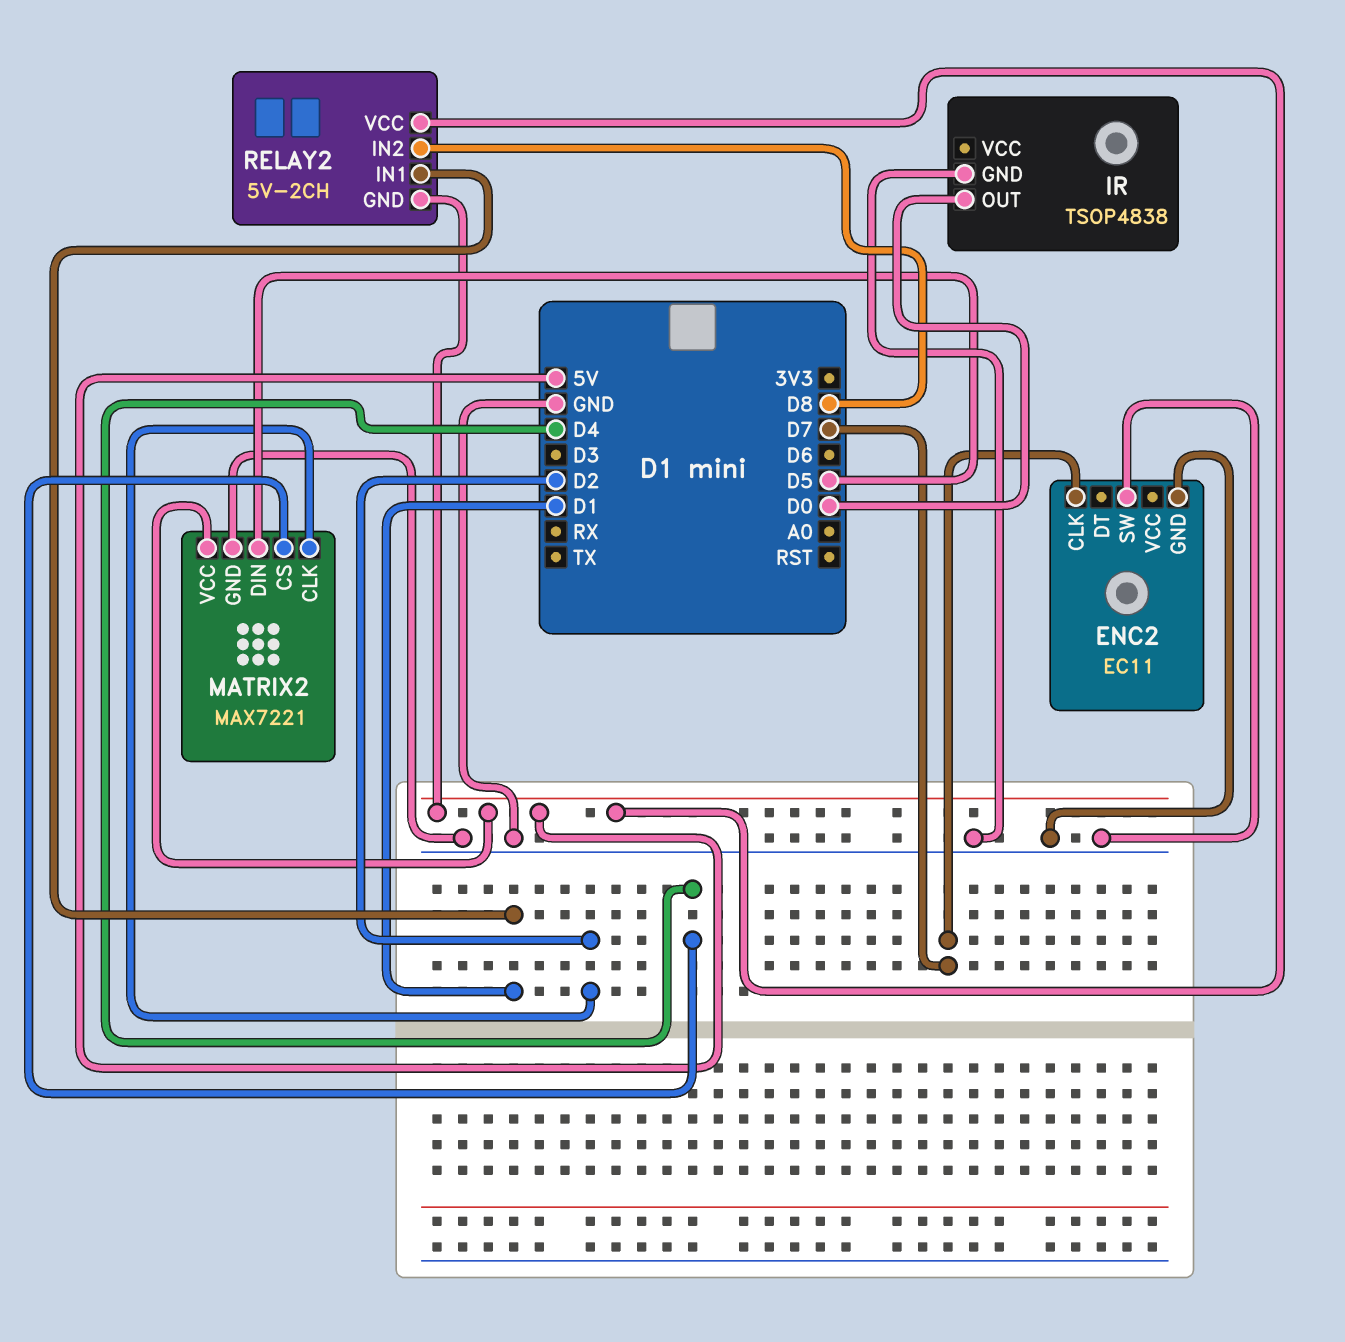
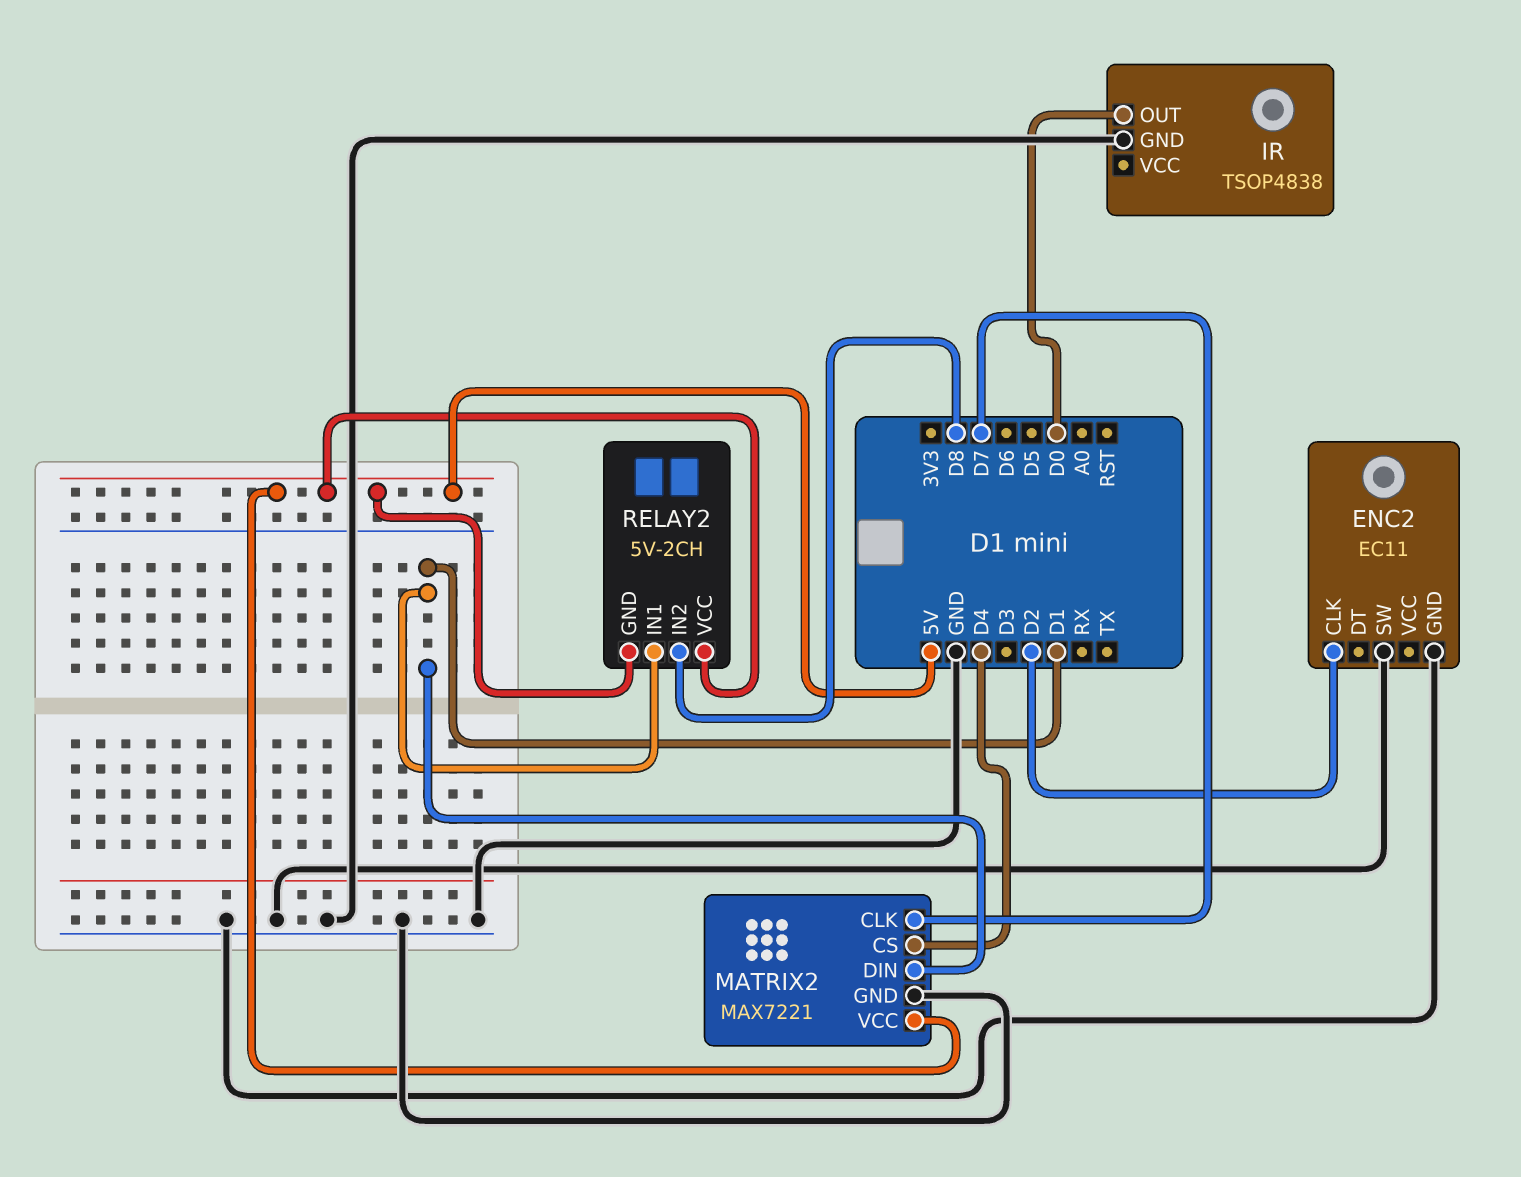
ENC2 pin CLK: D7 -> D2
MATRIX2 pin CLK: D2 -> D7
MATRIX2 pin DIN: D5 -> D1

